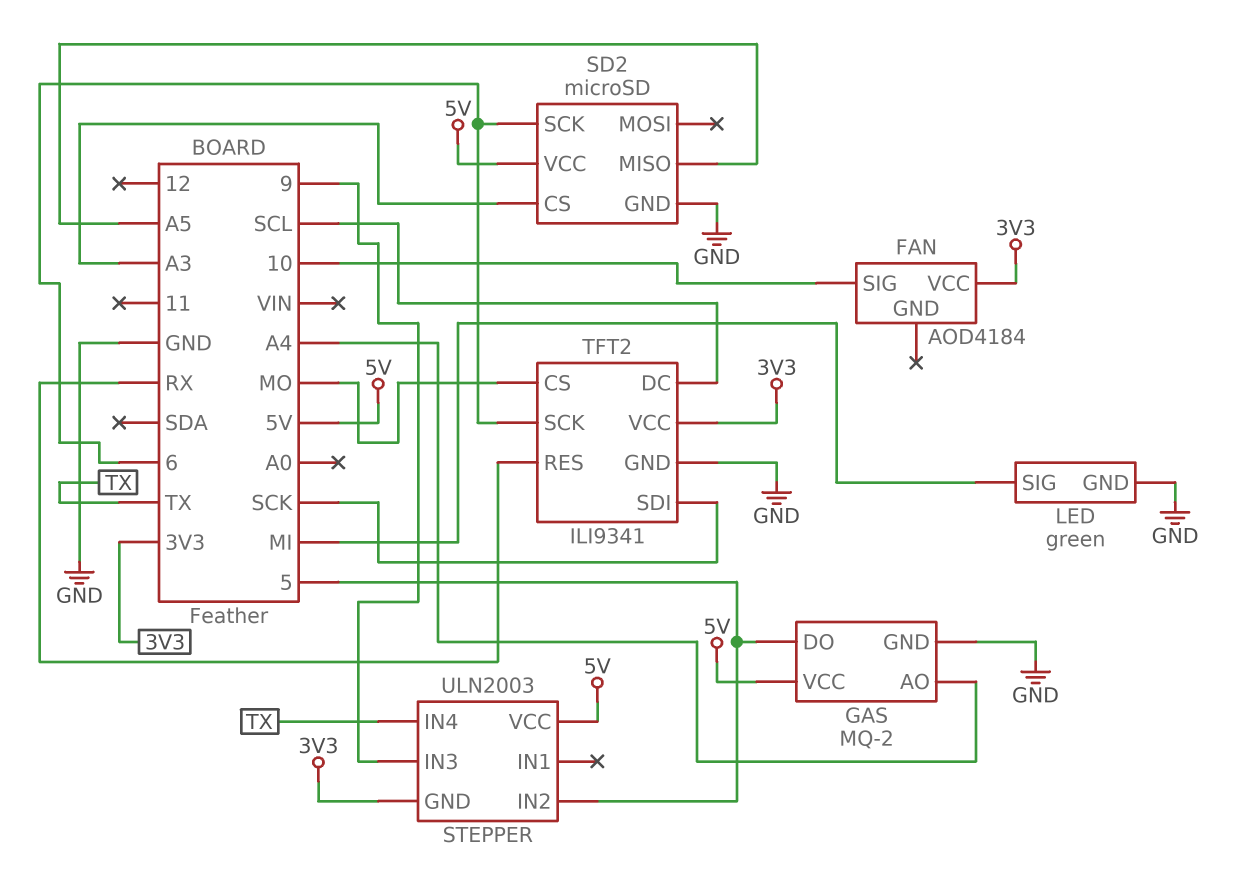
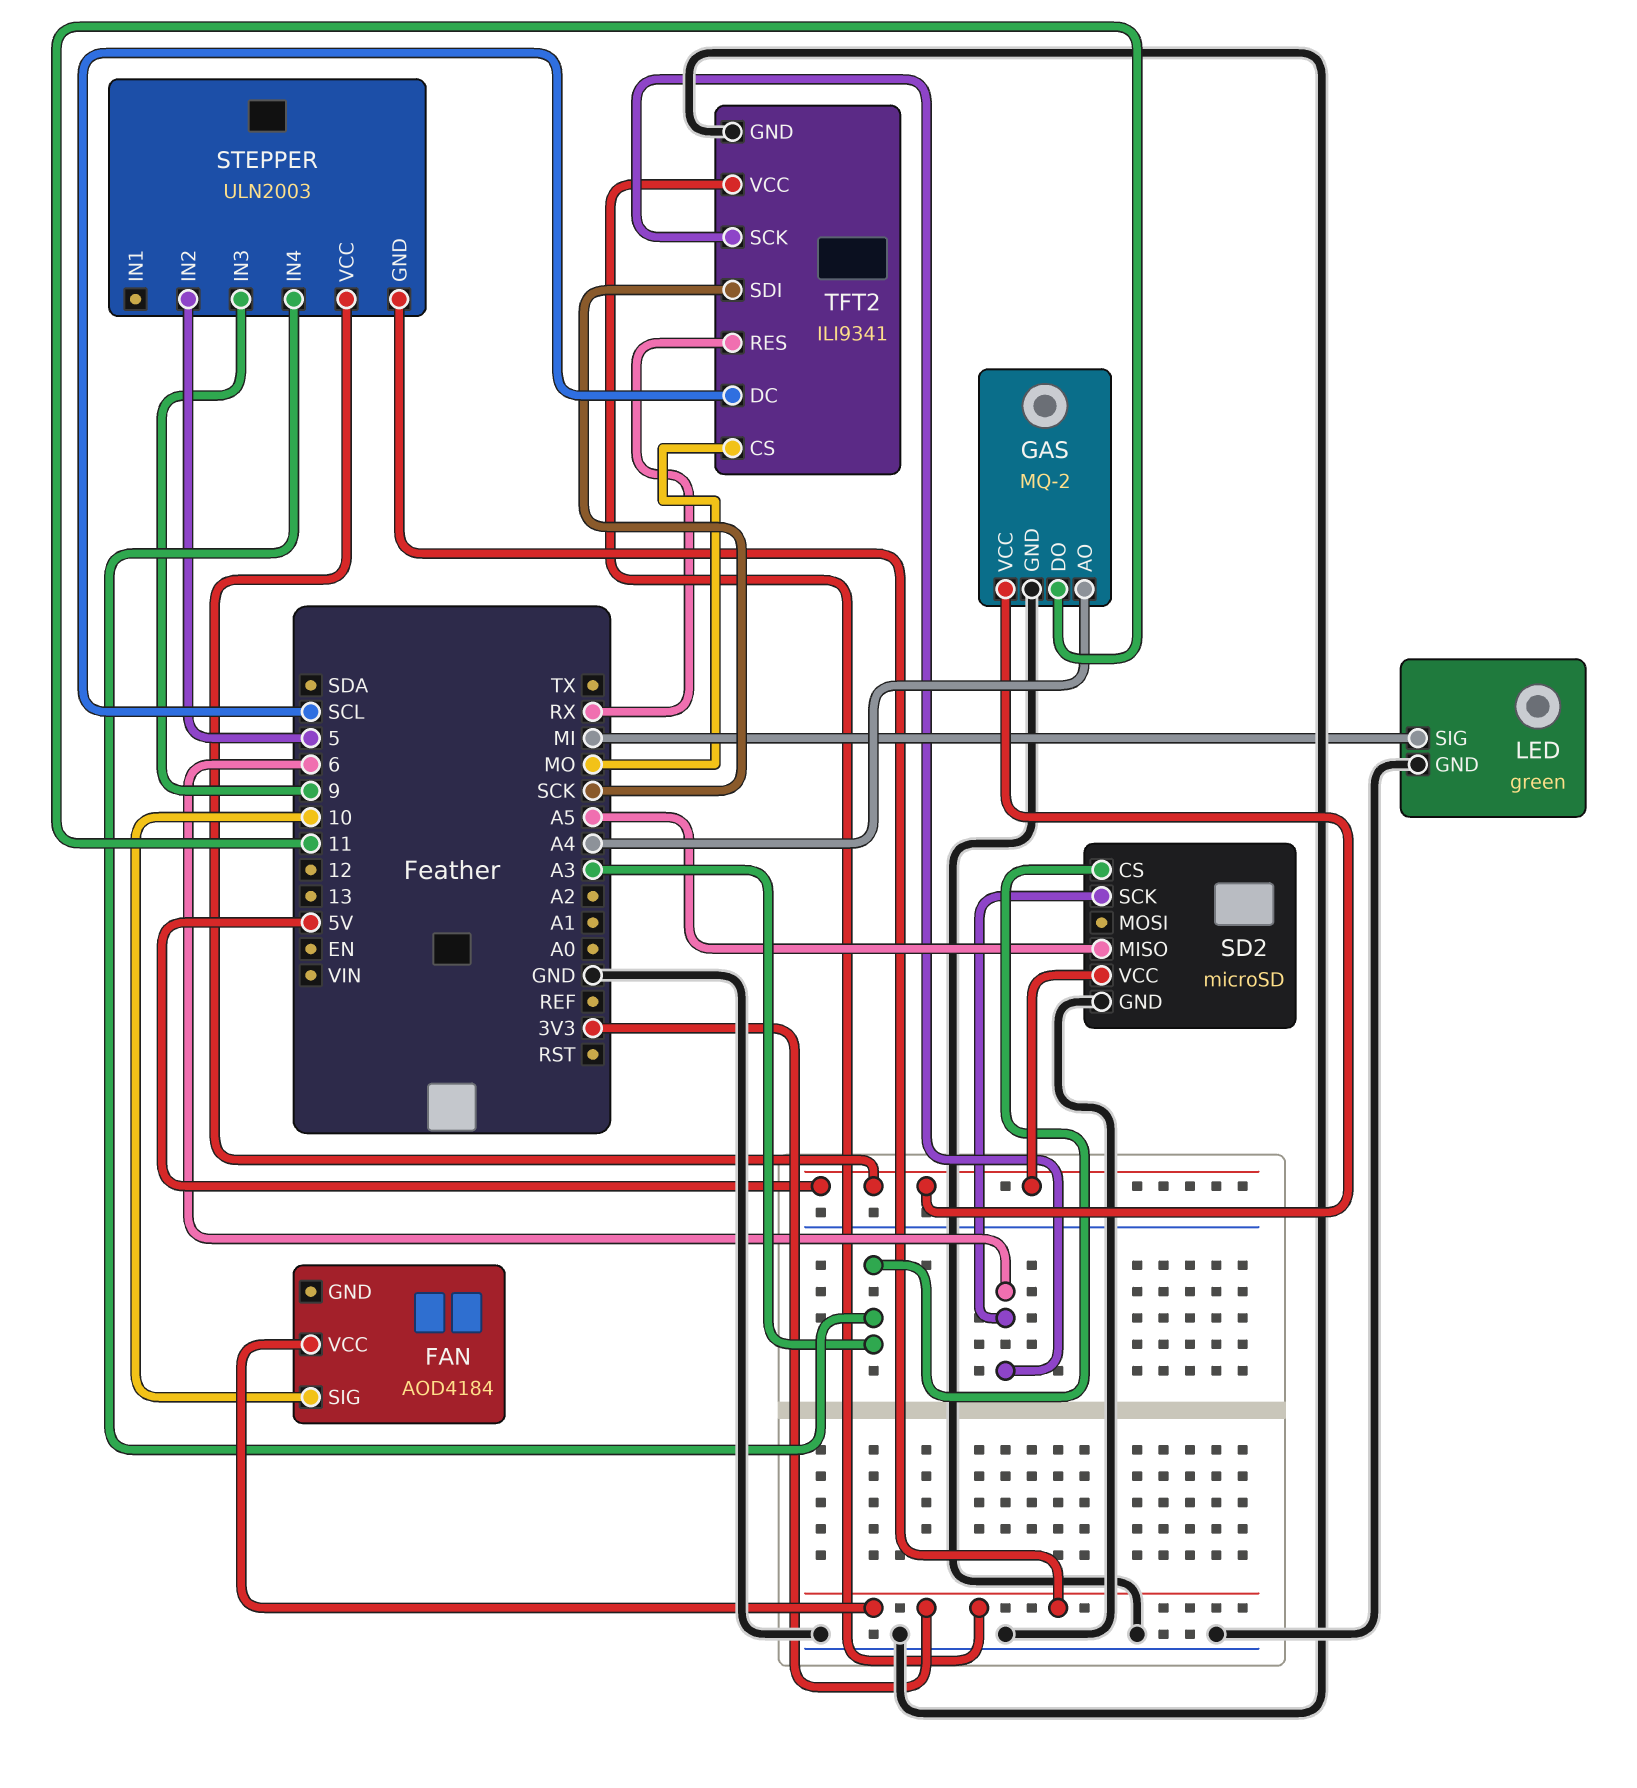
GAS pin DO: 5 -> 11
STEPPER pin IN4: TX -> A3

